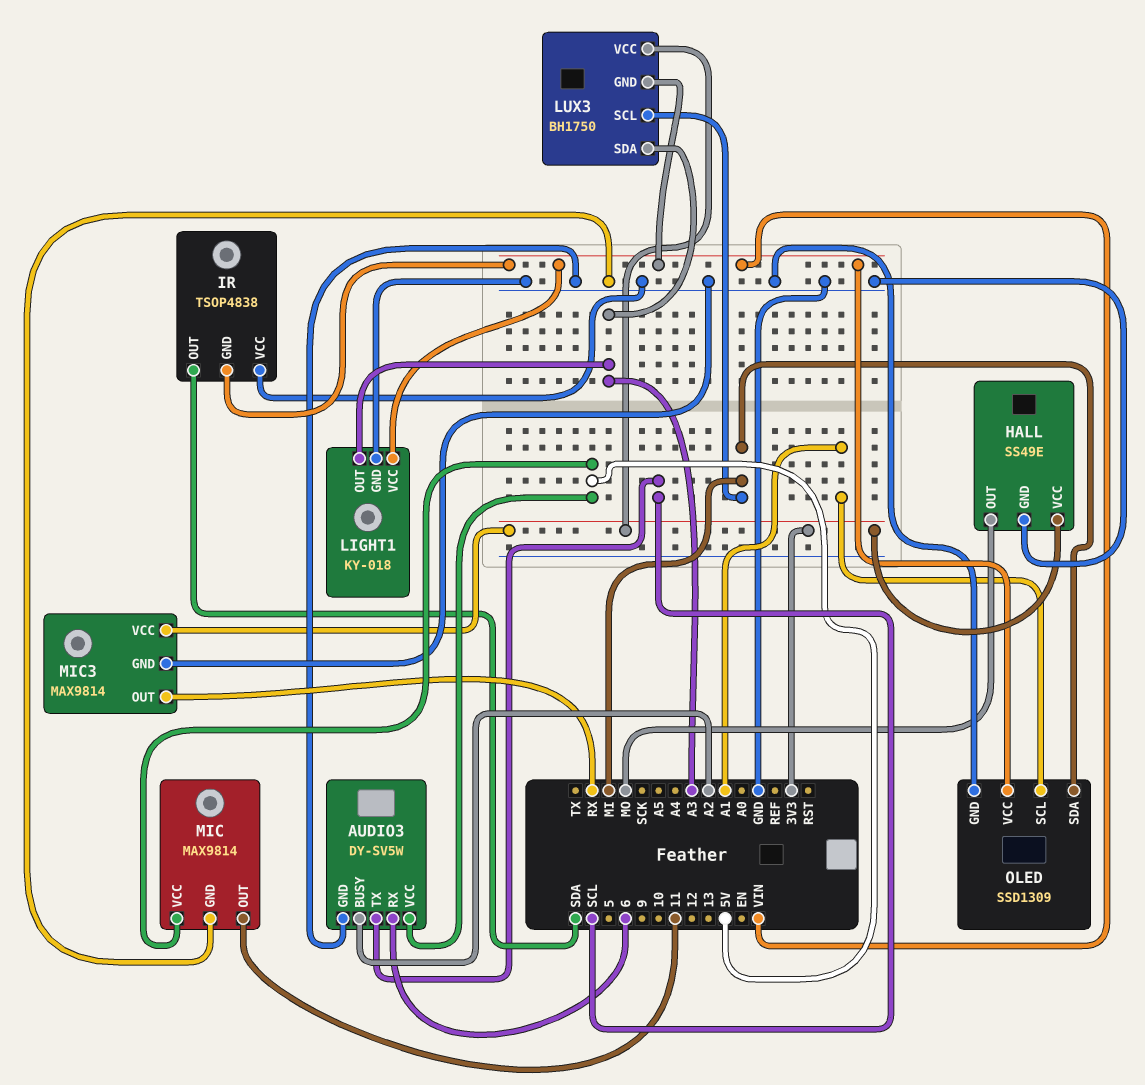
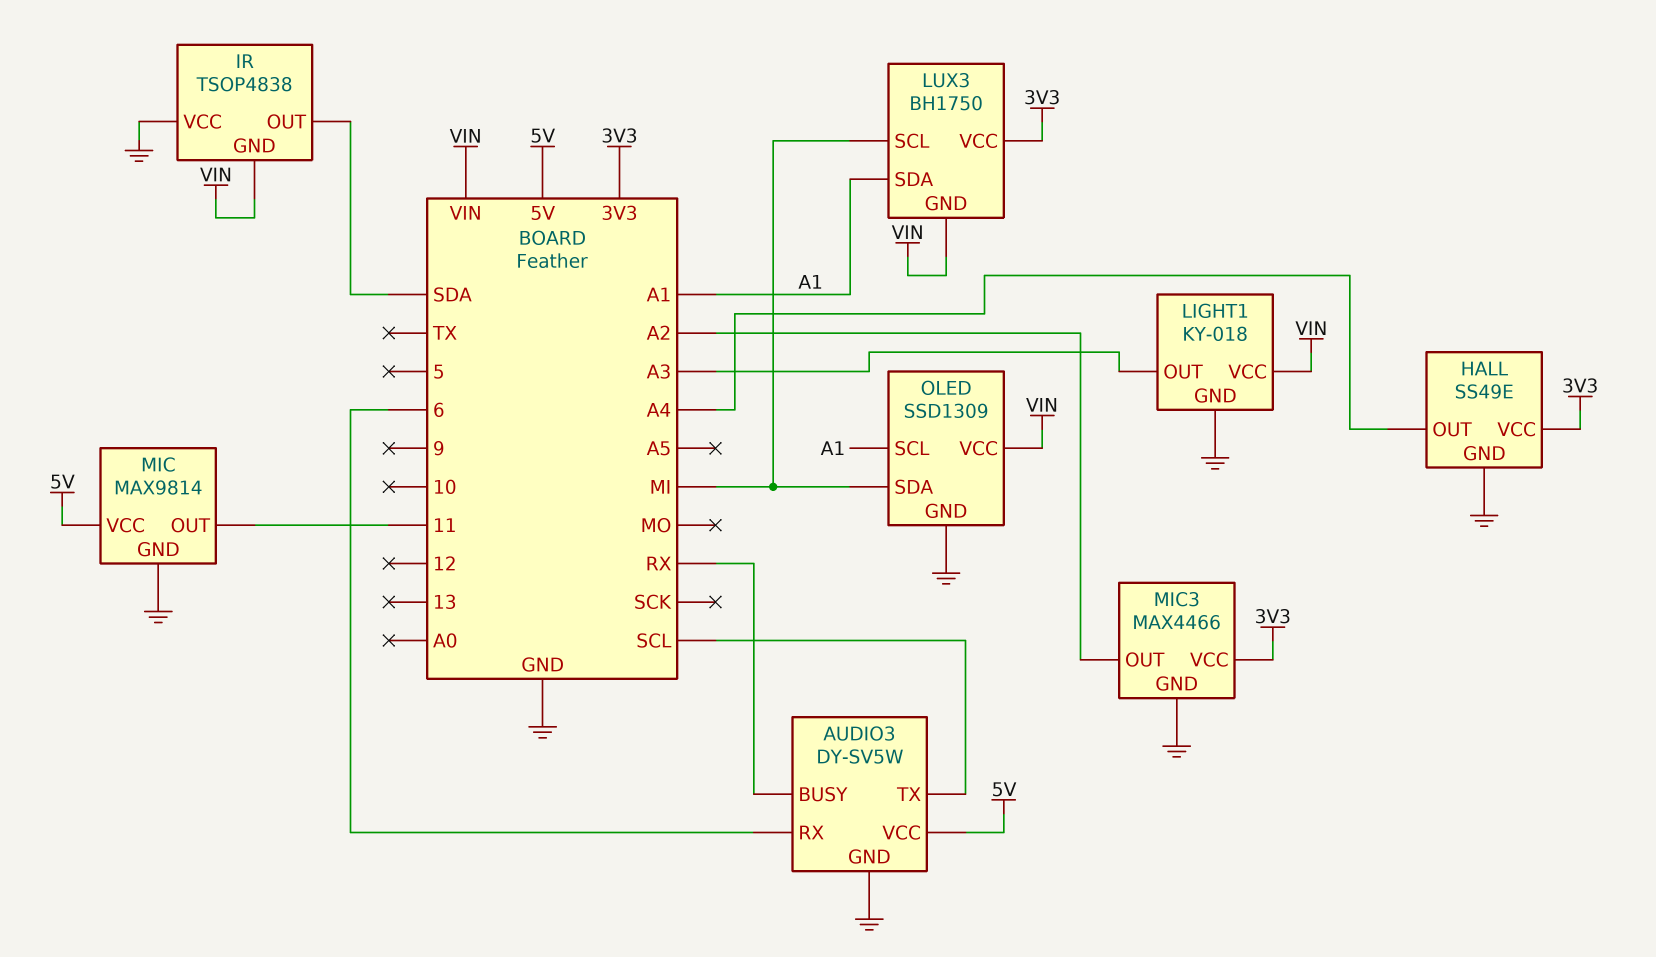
AUDIO3 pin BUSY: A2 -> RX
HALL pin OUT: MO -> A4
LUX3 pin SDA: A3 -> A1
MIC3: MAX9814 -> MAX4466
MIC3 pin OUT: RX -> A2

